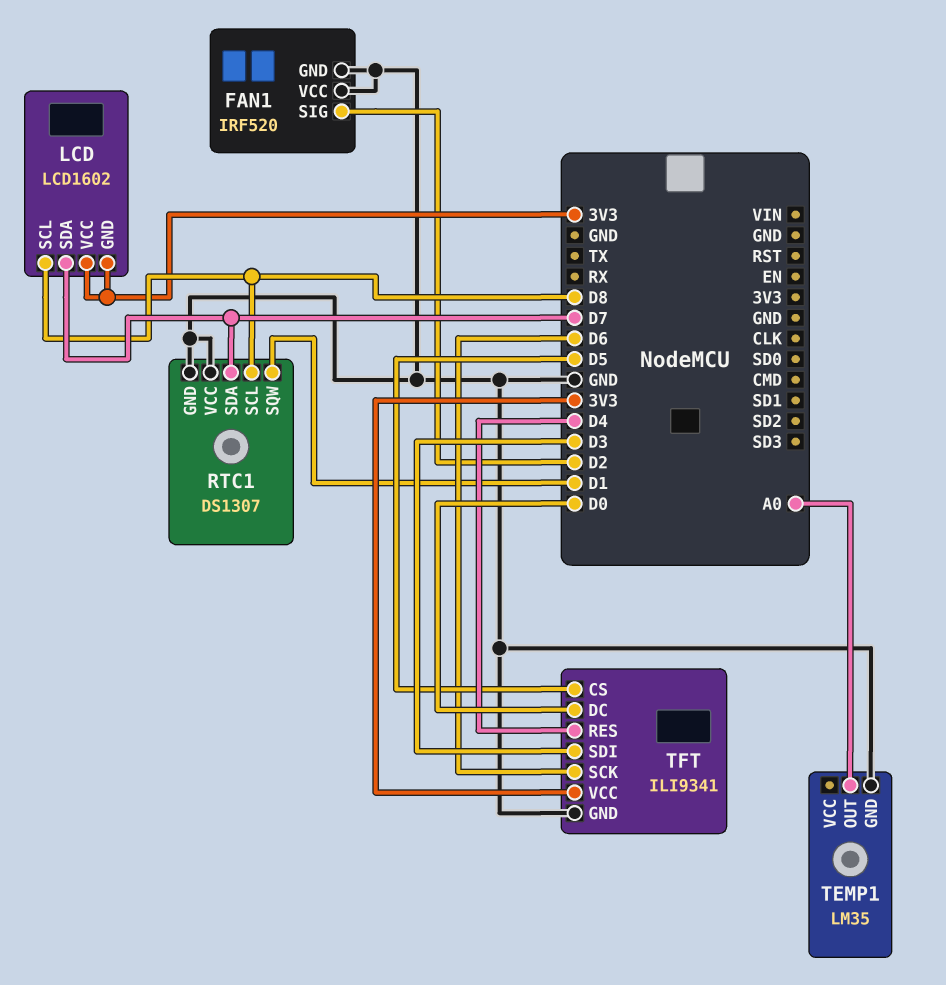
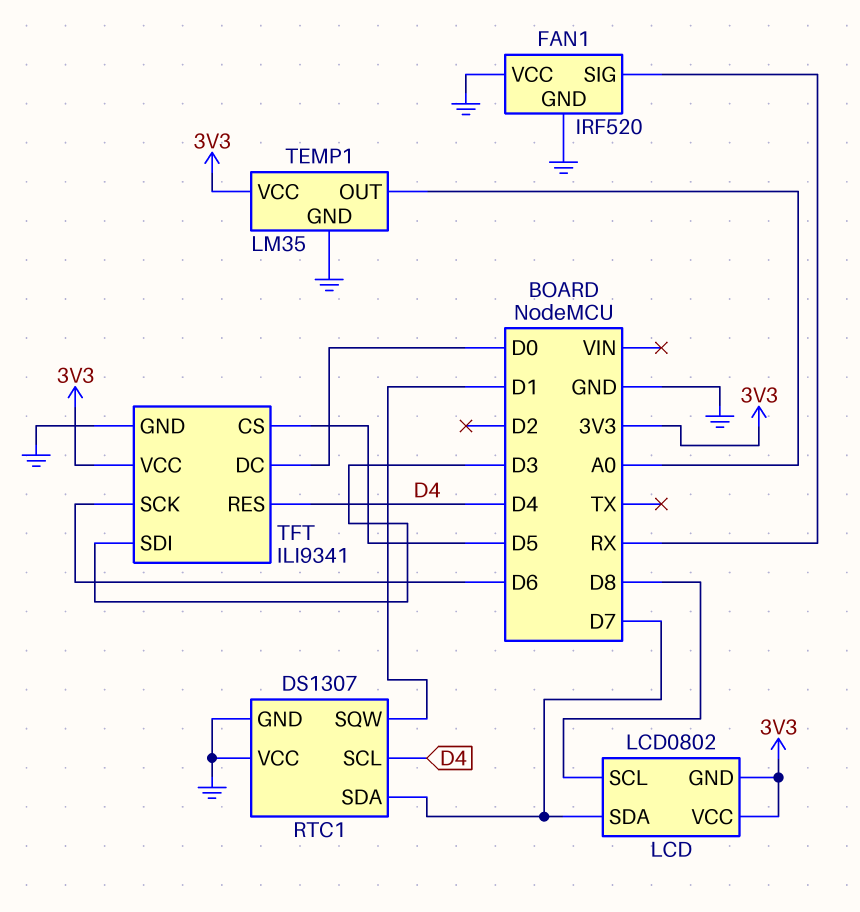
FAN1 pin SIG: D2 -> RX
LCD: LCD1602 -> LCD0802
RTC1 pin SCL: D8 -> D4
TEMP1 pin VCC: none -> 3V3

